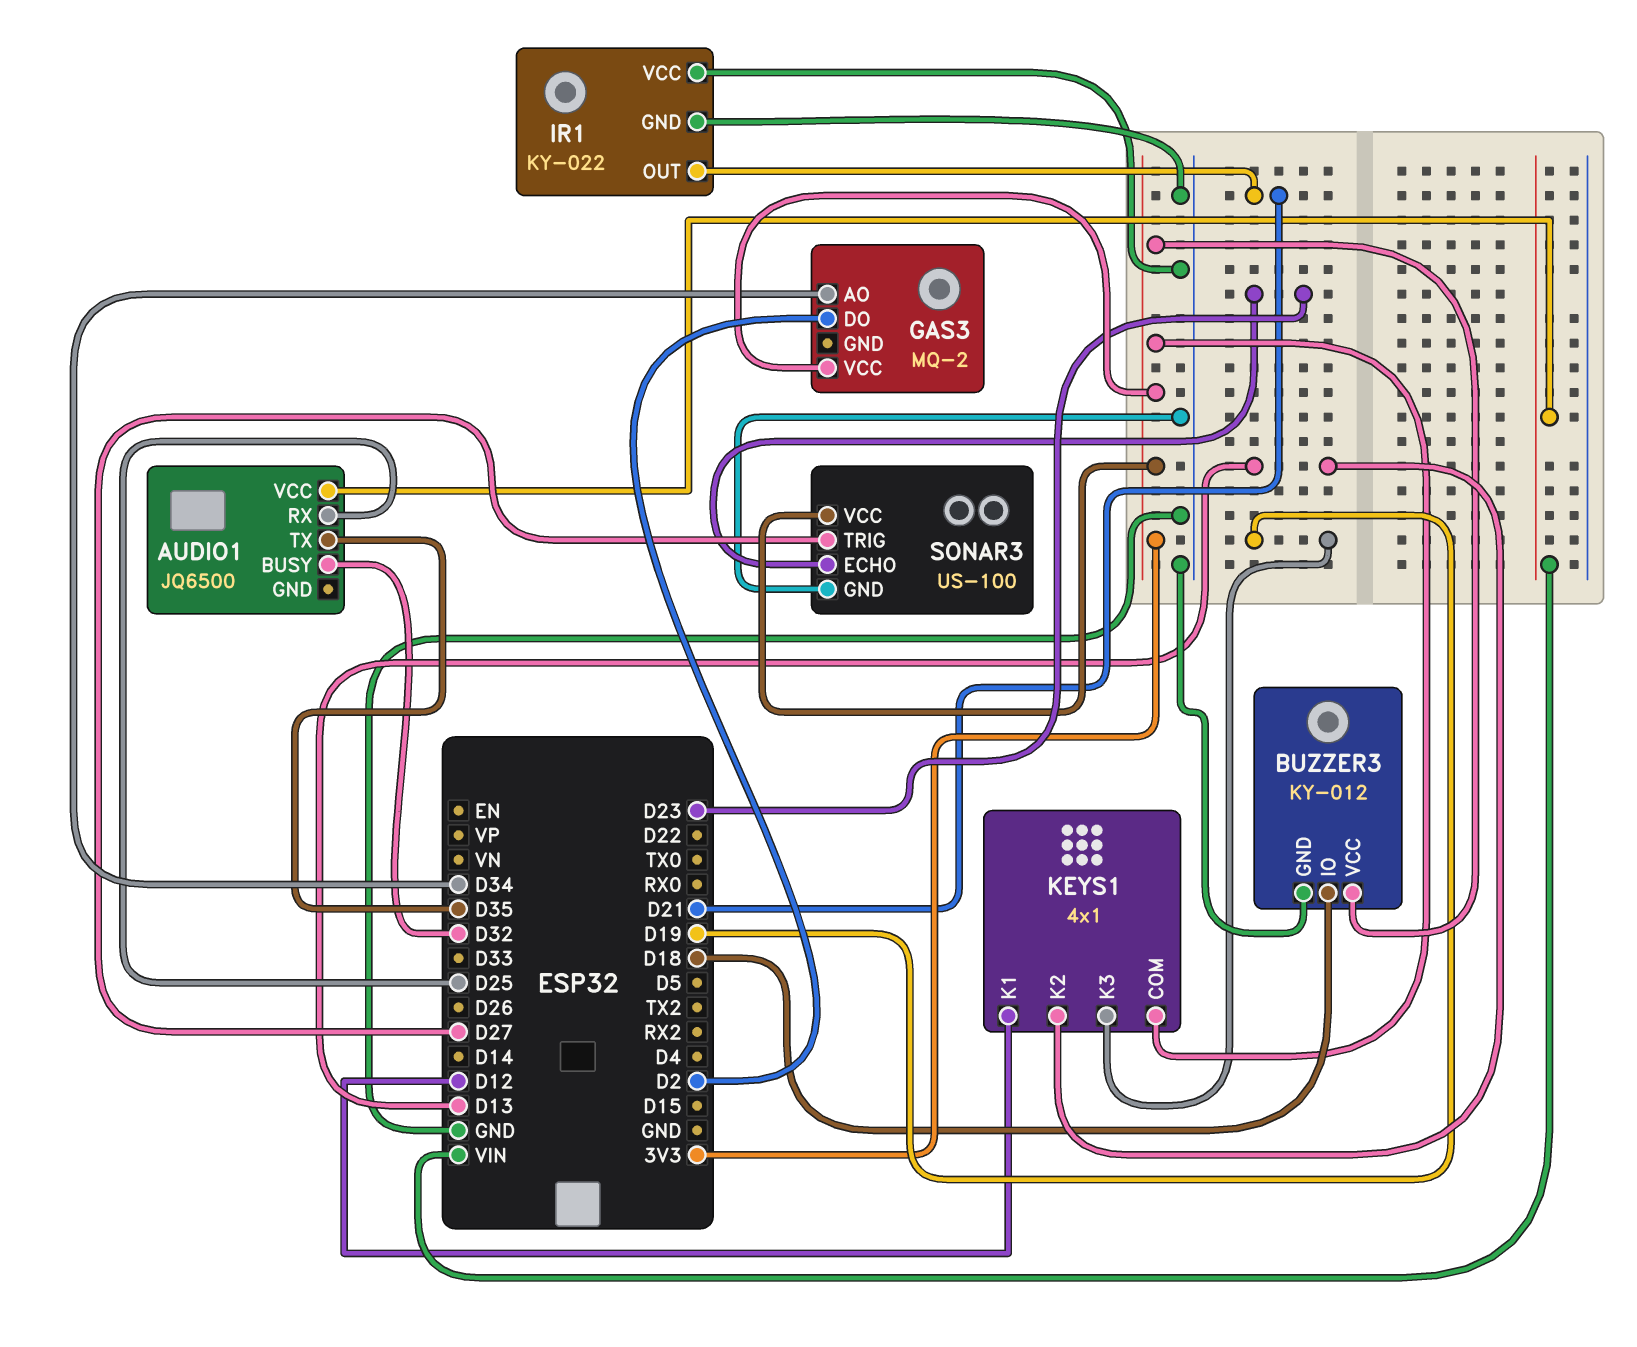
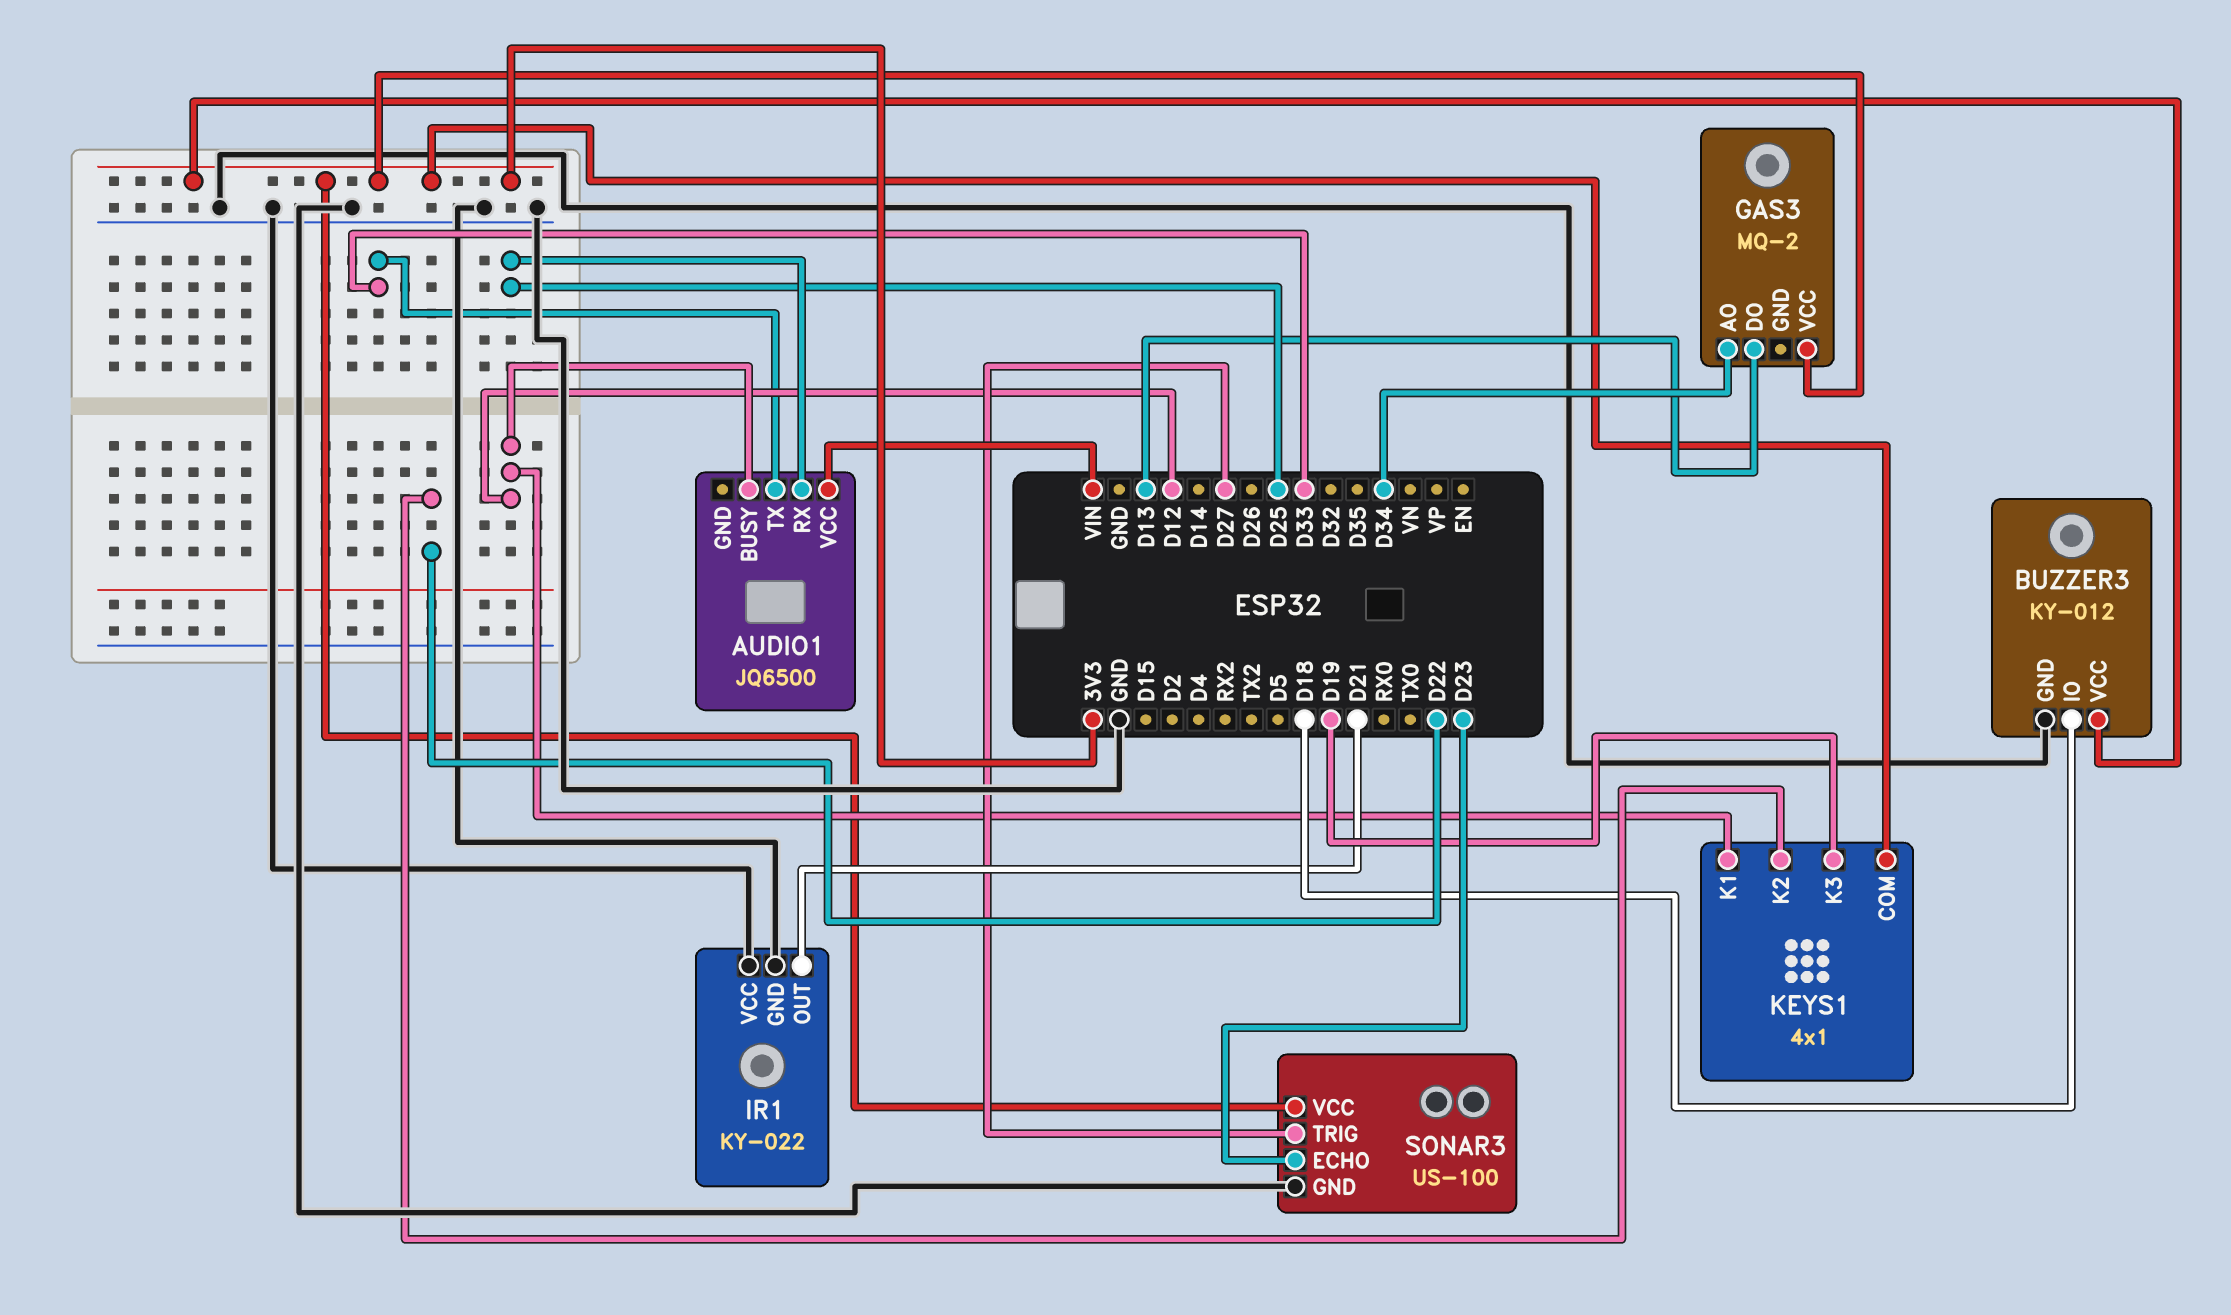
AUDIO1 pin BUSY: D32 -> D12
AUDIO1 pin TX: D35 -> D33
GAS3 pin DO: D2 -> D13
KEYS1 pin K2: D13 -> D22

